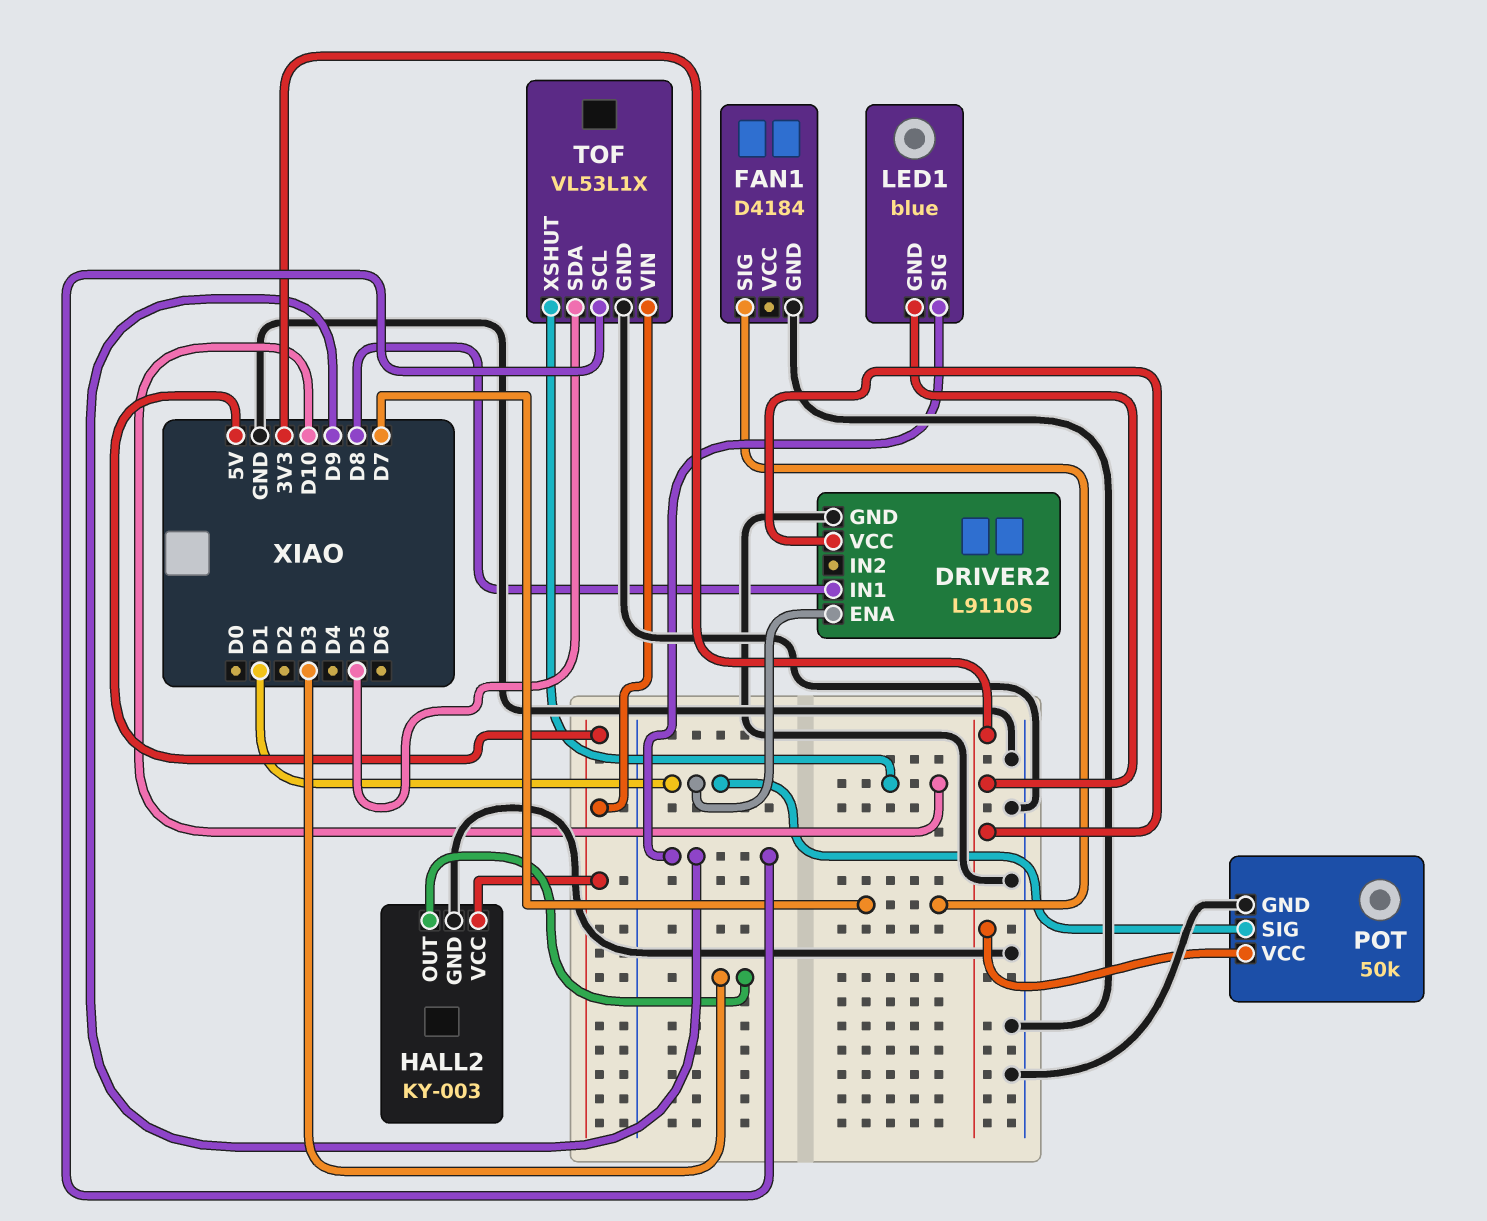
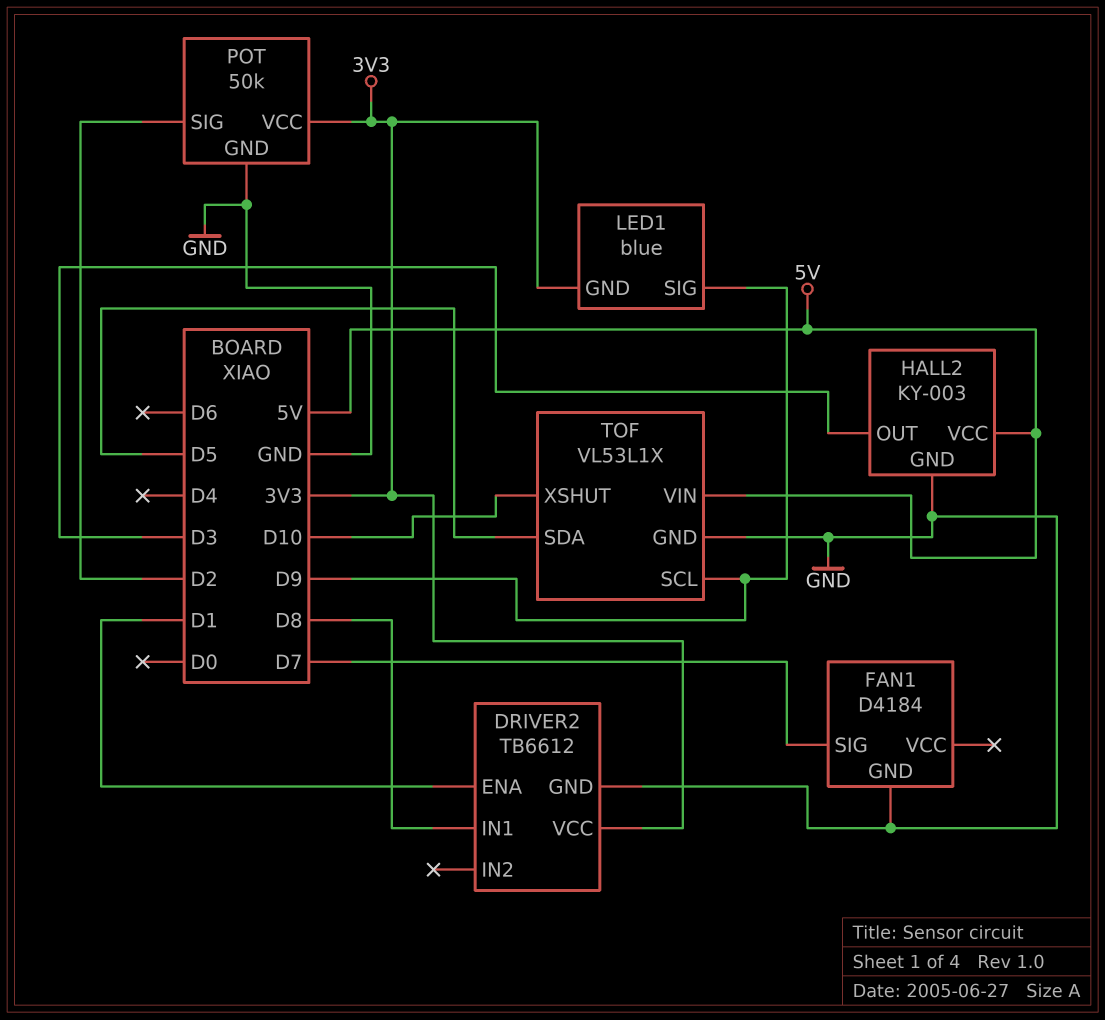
DRIVER2: L9110S -> TB6612
POT pin SIG: D1 -> D2

